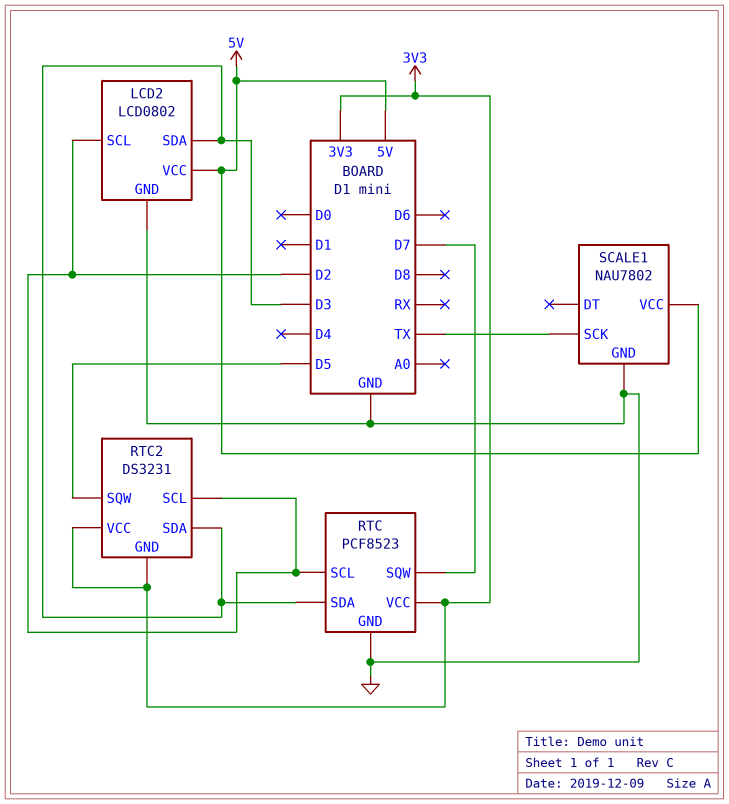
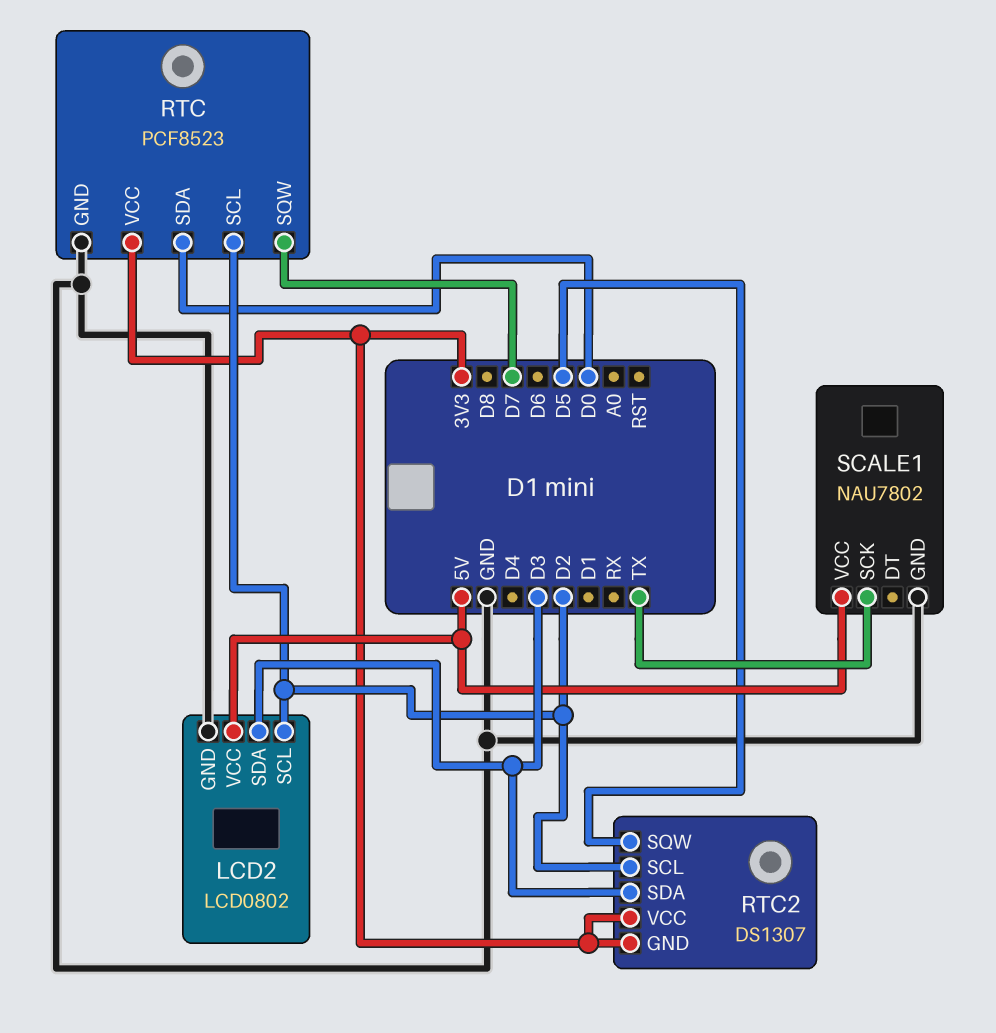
RTC pin SDA: D3 -> D0
RTC2: DS3231 -> DS1307

